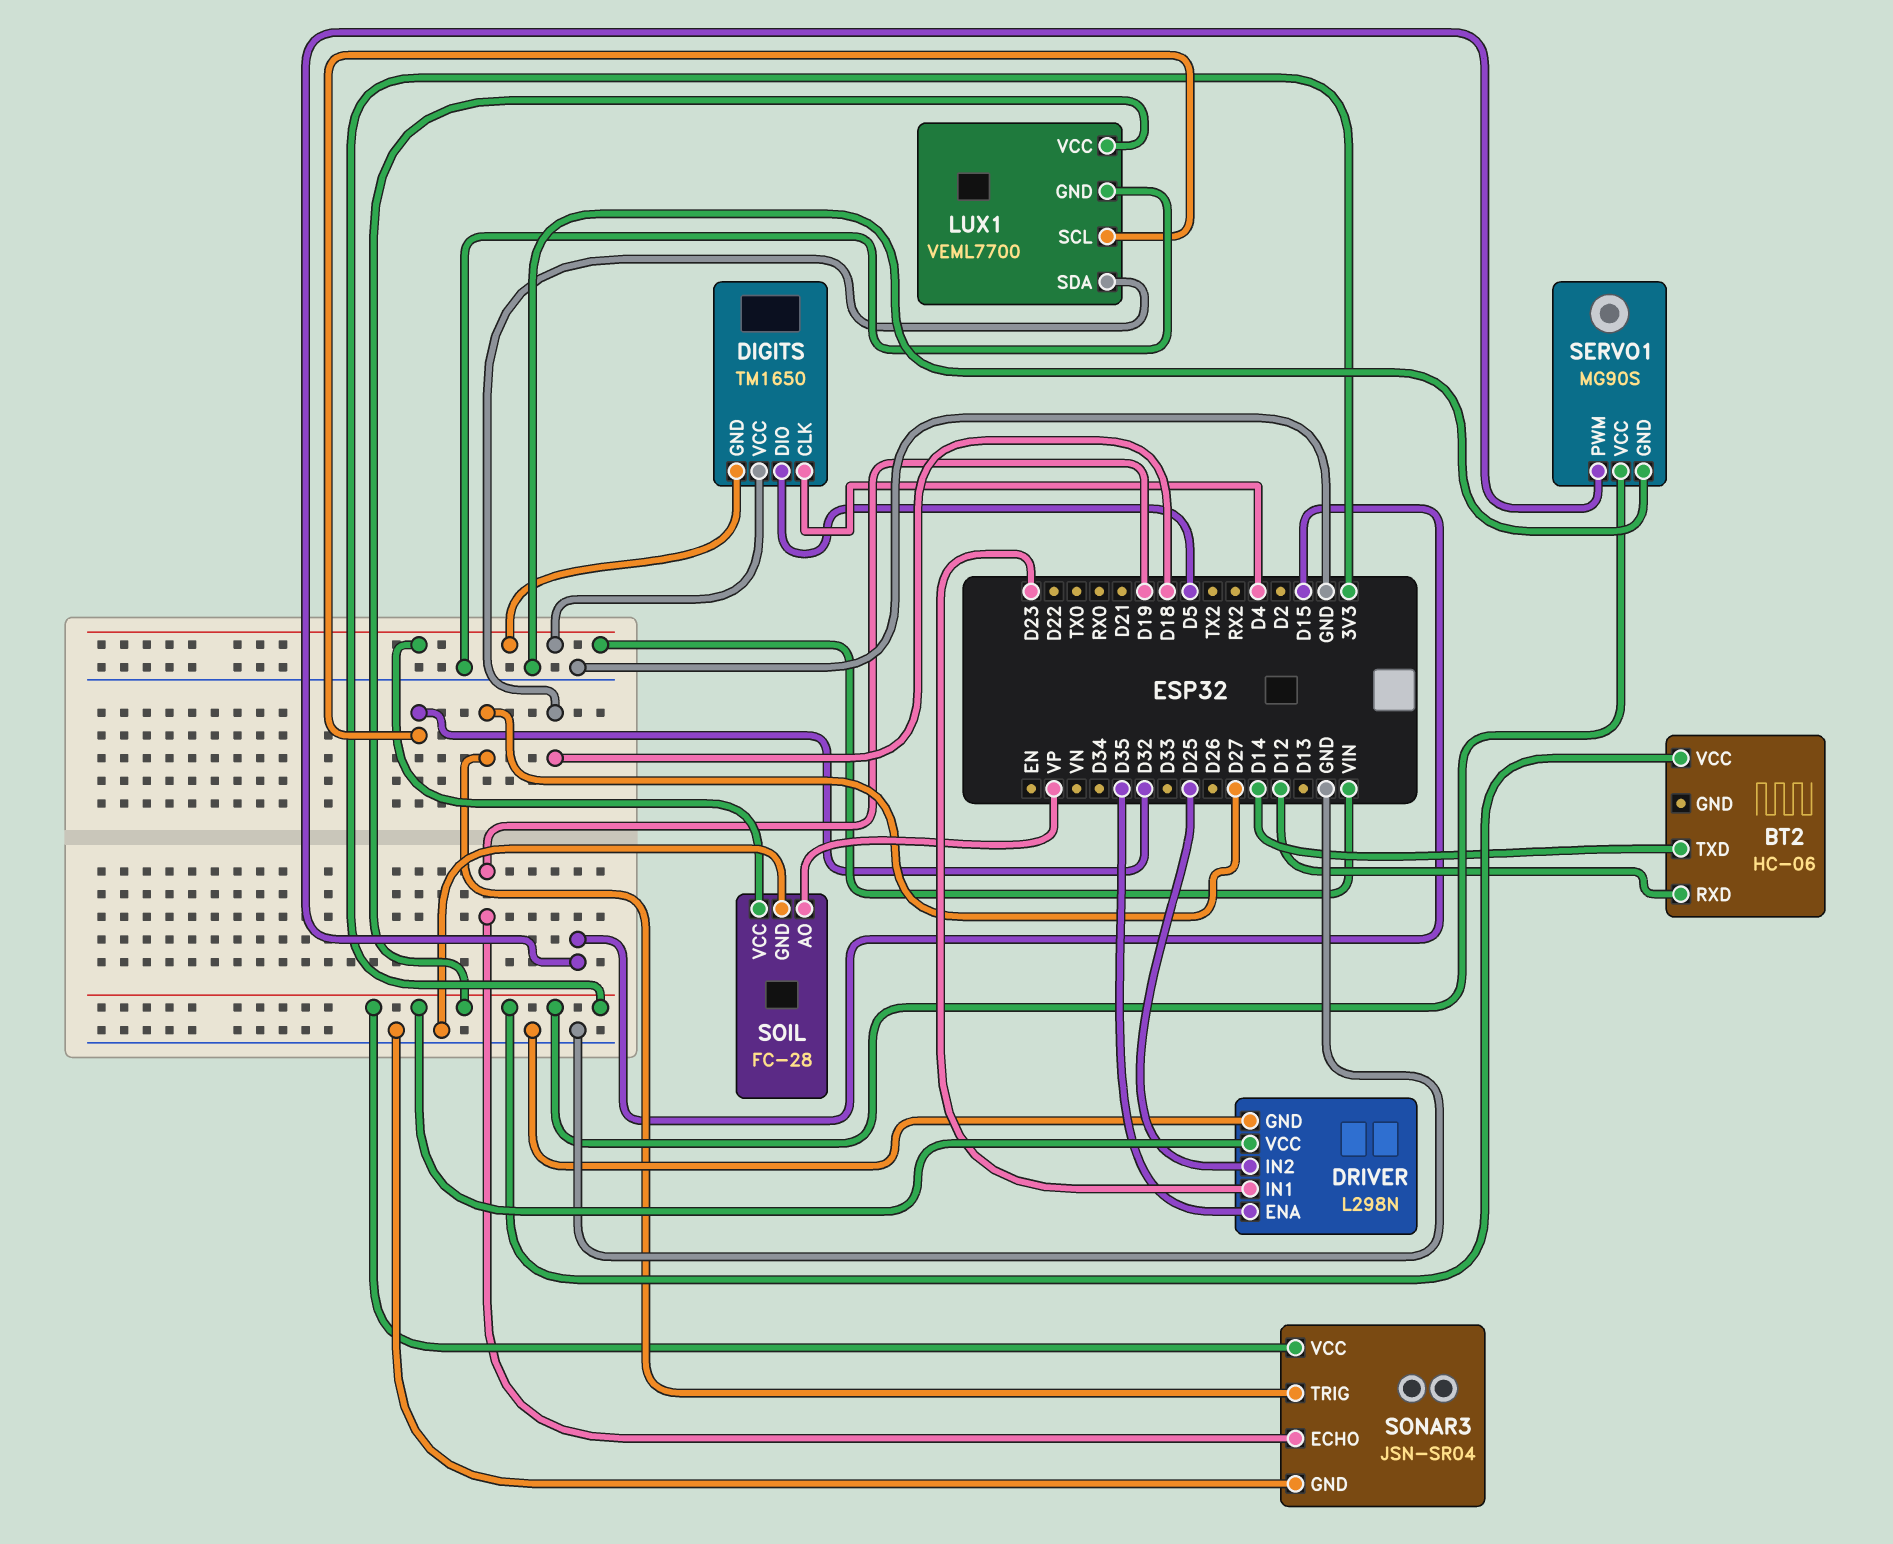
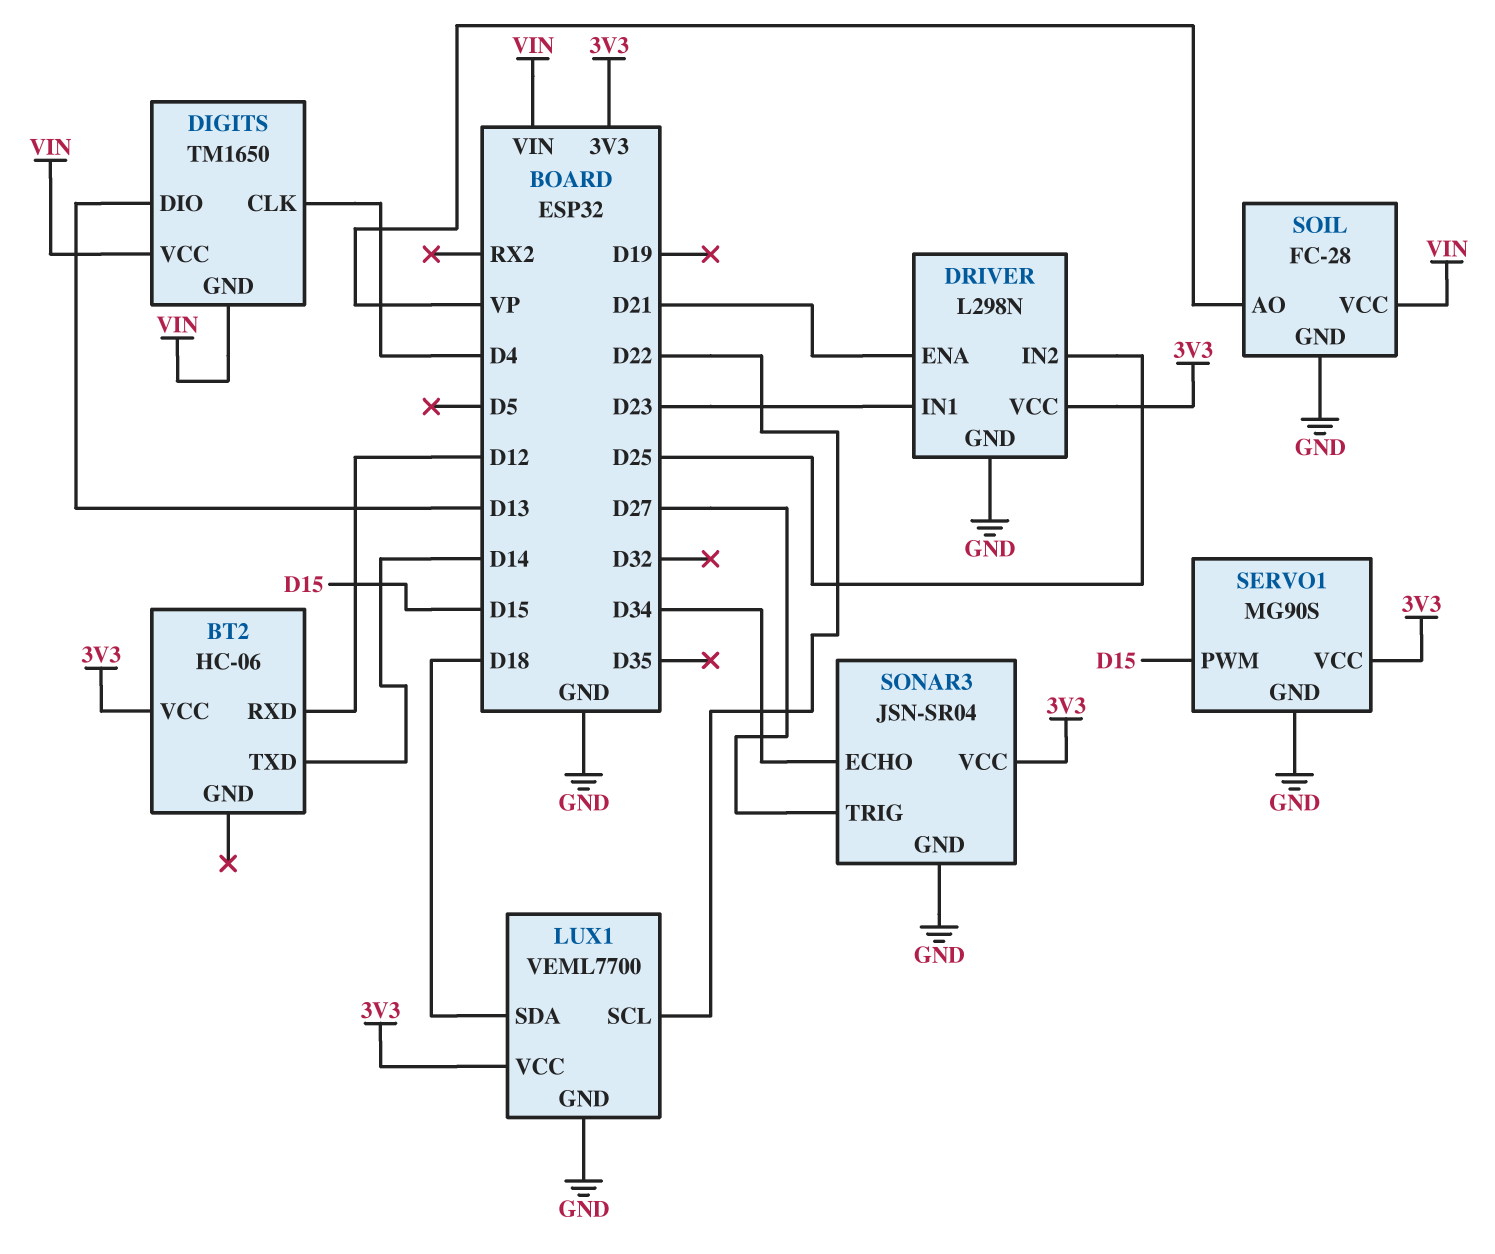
DIGITS pin DIO: D5 -> D13
DRIVER pin ENA: D35 -> D21
LUX1 pin SCL: D32 -> D22
SONAR3 pin ECHO: D19 -> D34

